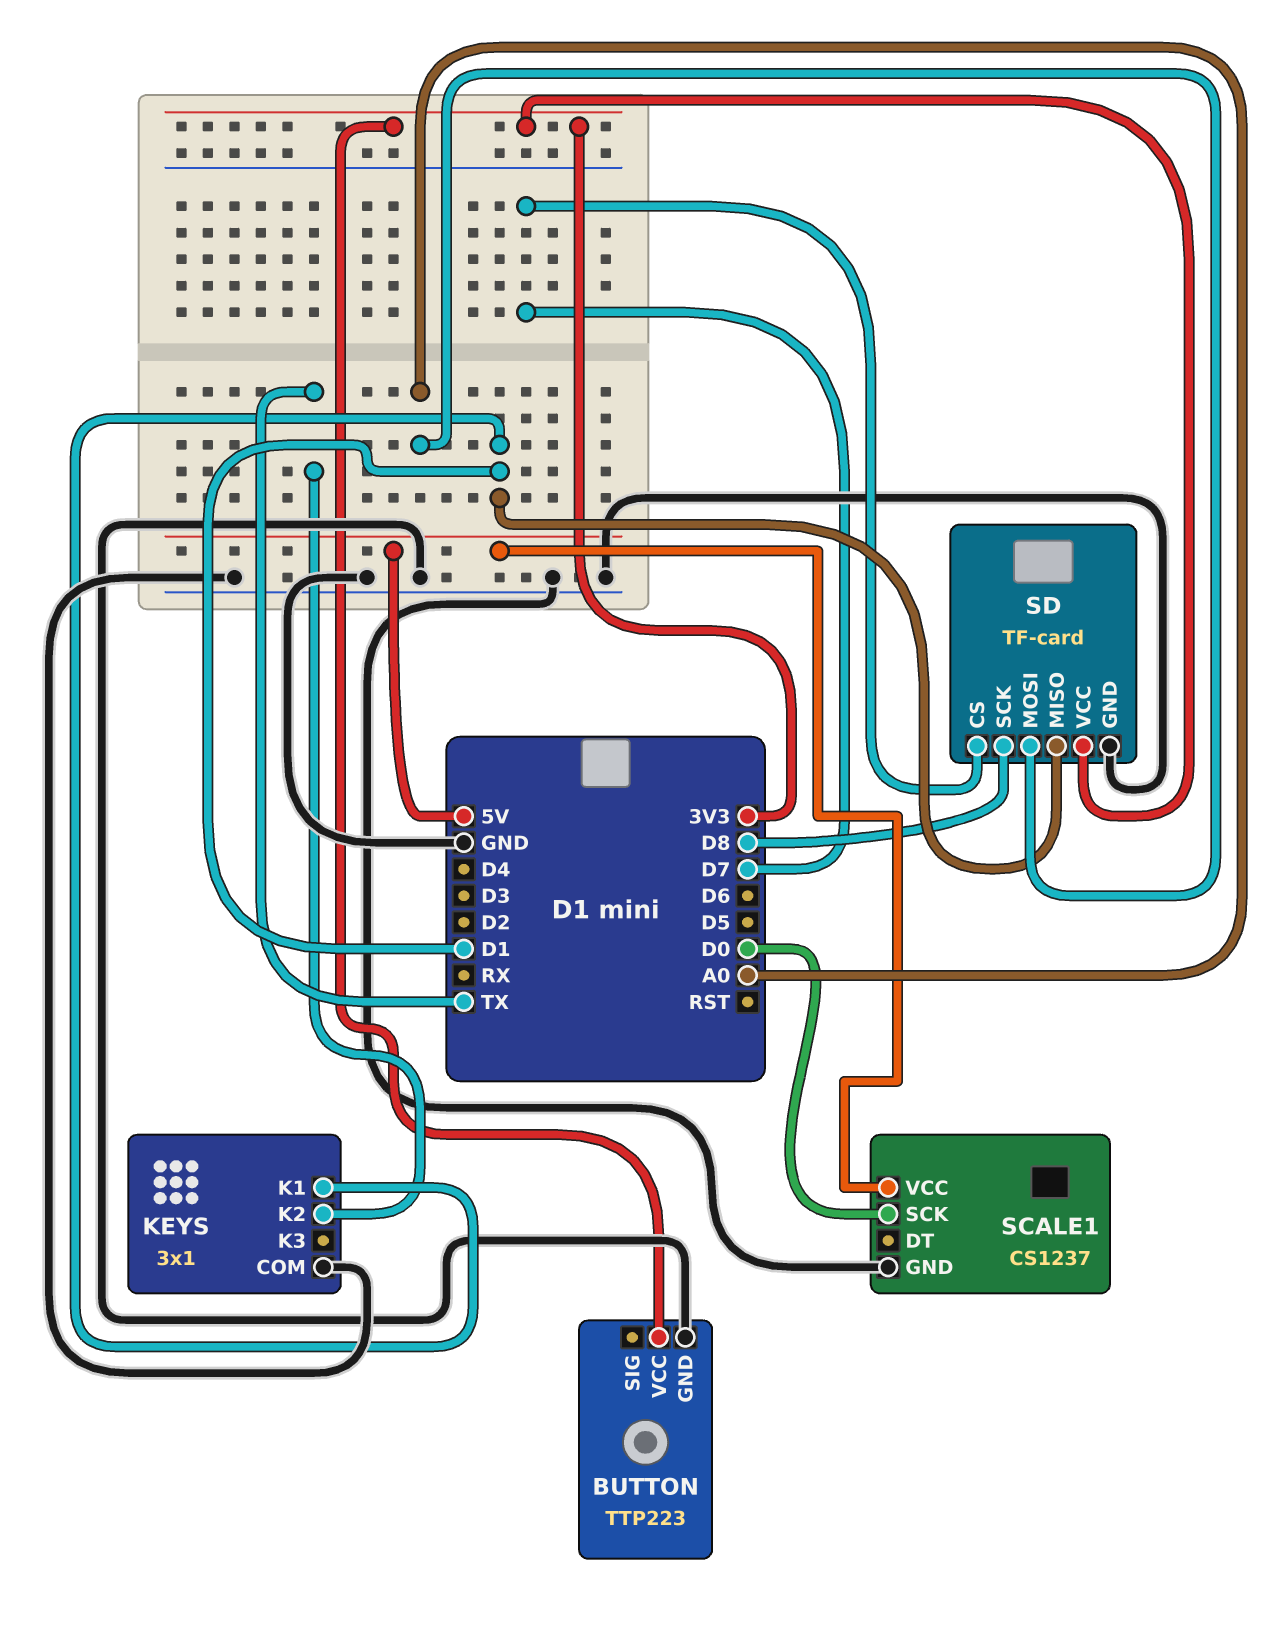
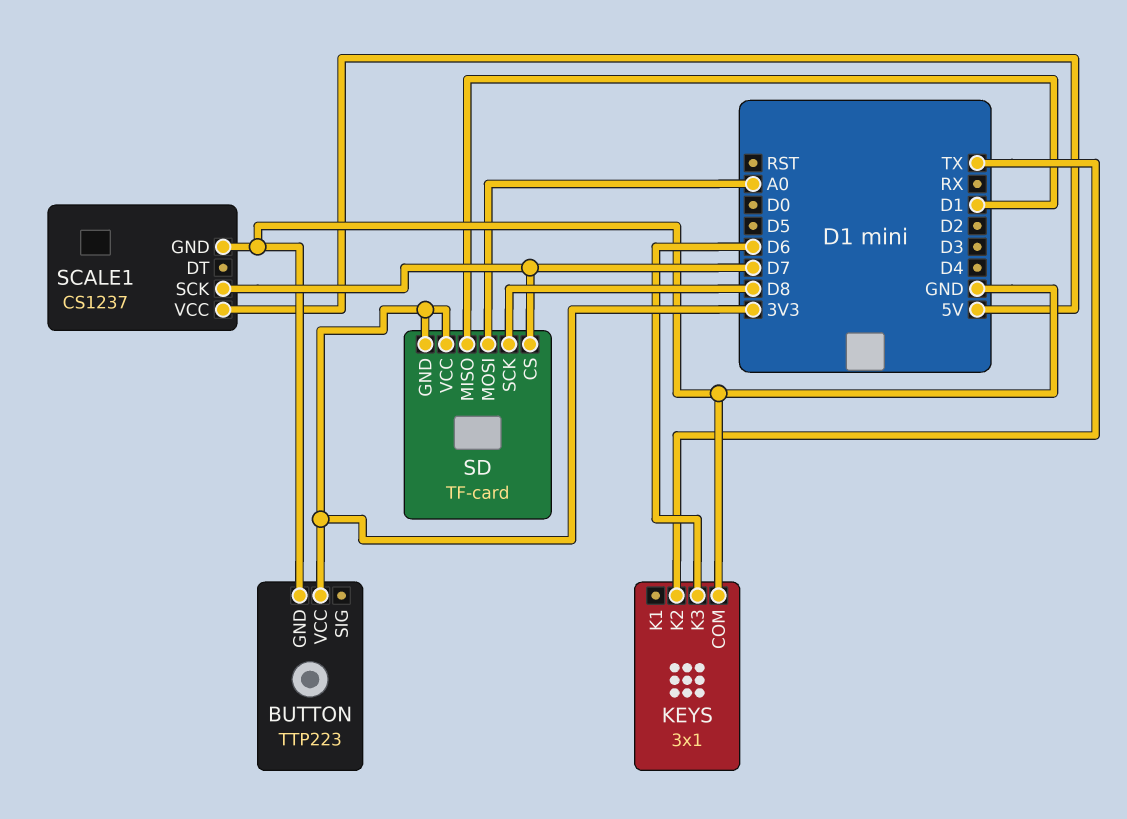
KEYS pin K1: D1 -> none
KEYS pin K3: none -> D6
SCALE1 pin SCK: D0 -> D7
SD pin GND: GND -> 3V3

